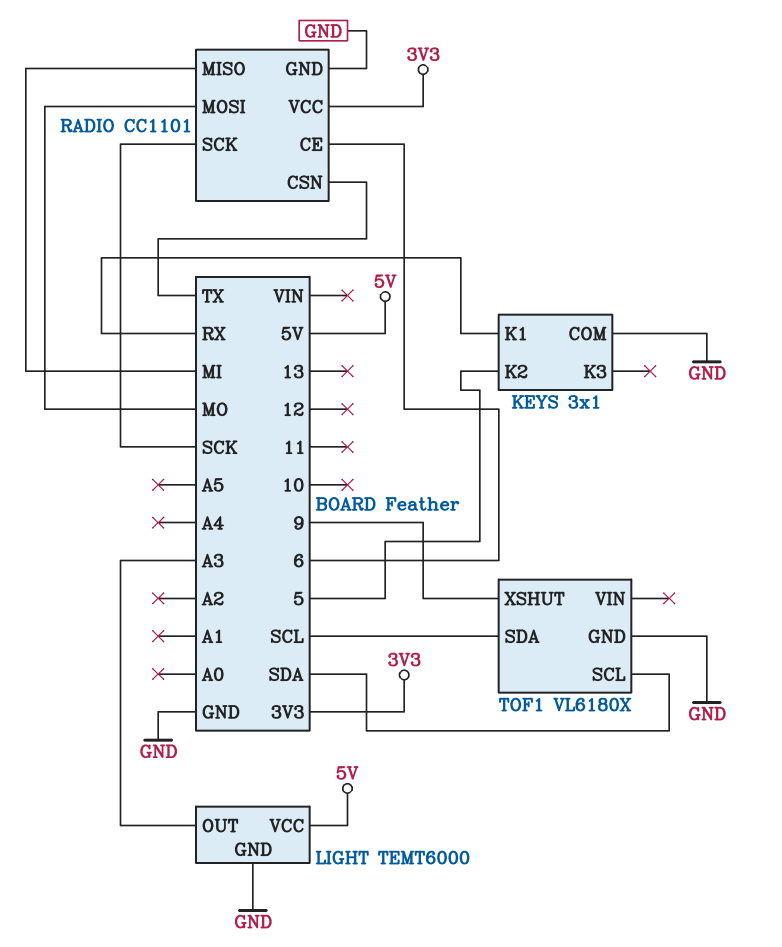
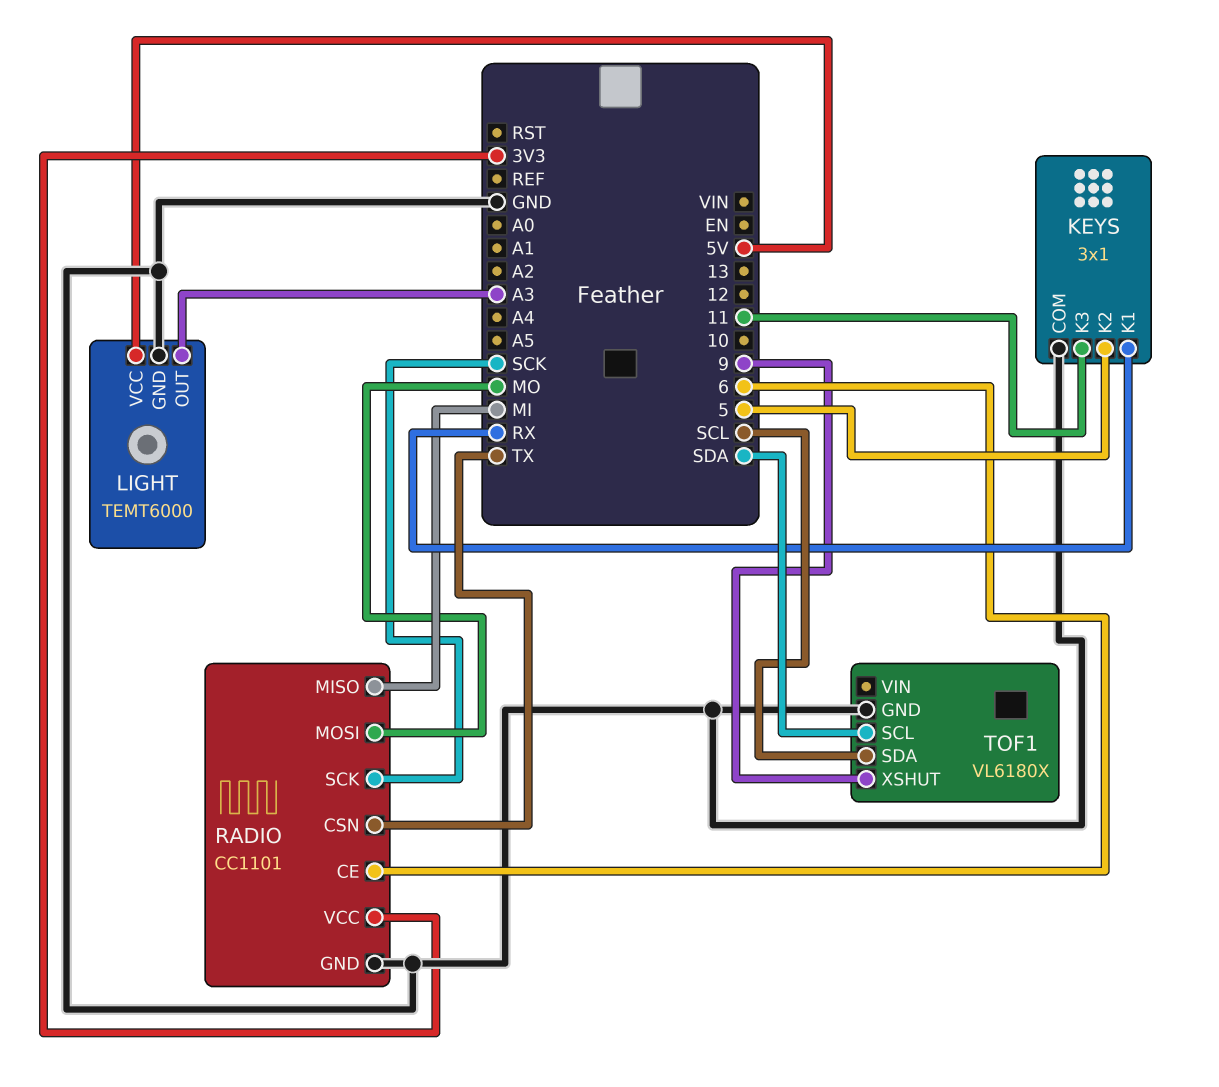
KEYS pin K3: none -> 11

